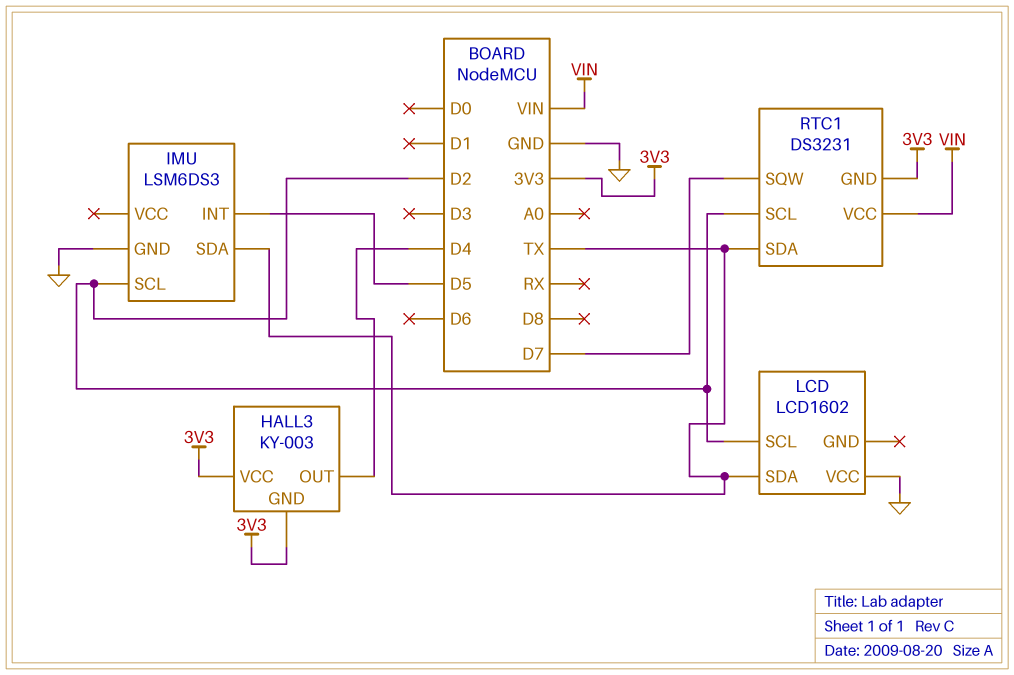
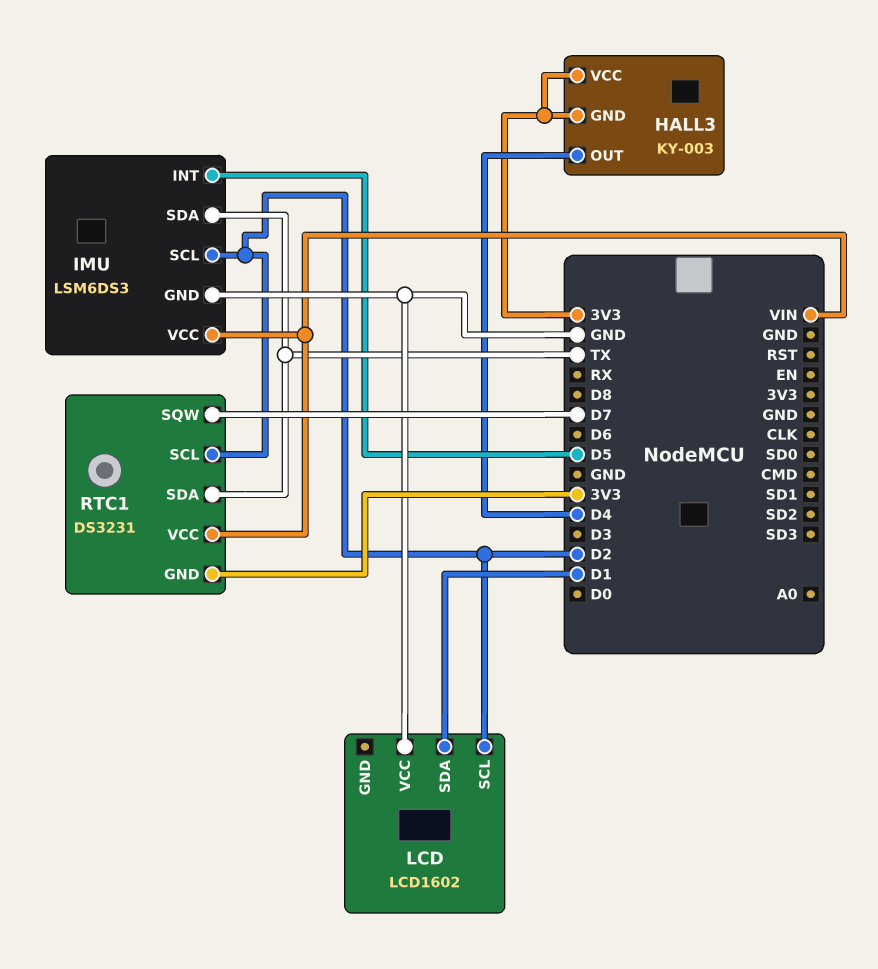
IMU pin VCC: none -> VIN
LCD pin SDA: TX -> D1

